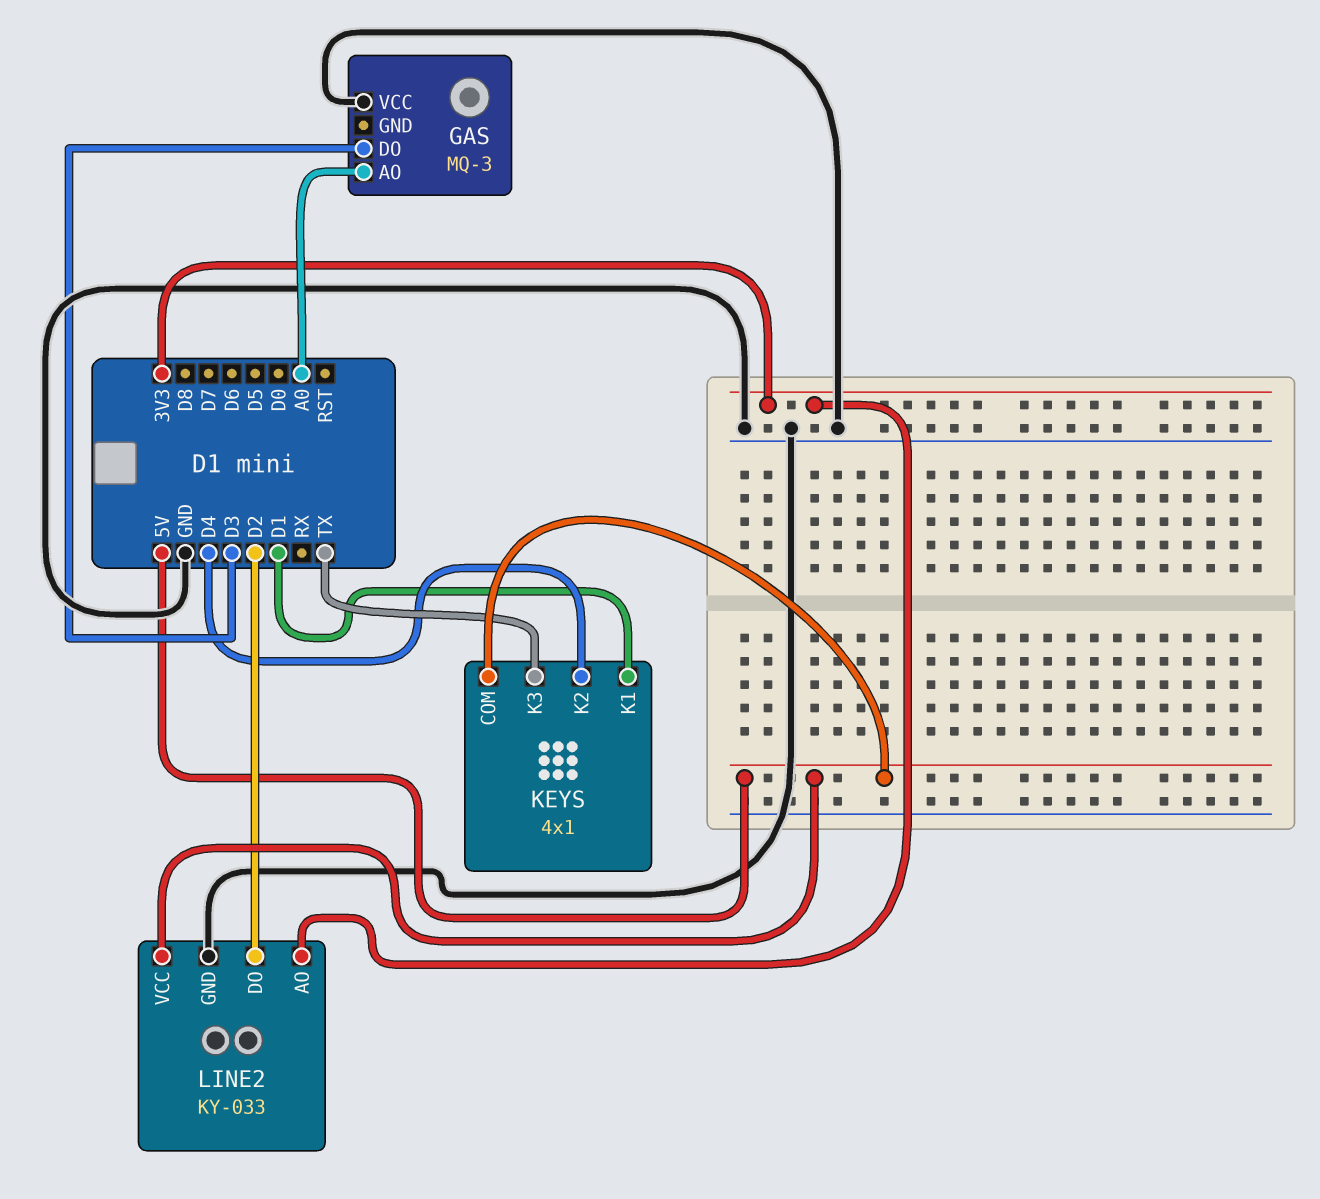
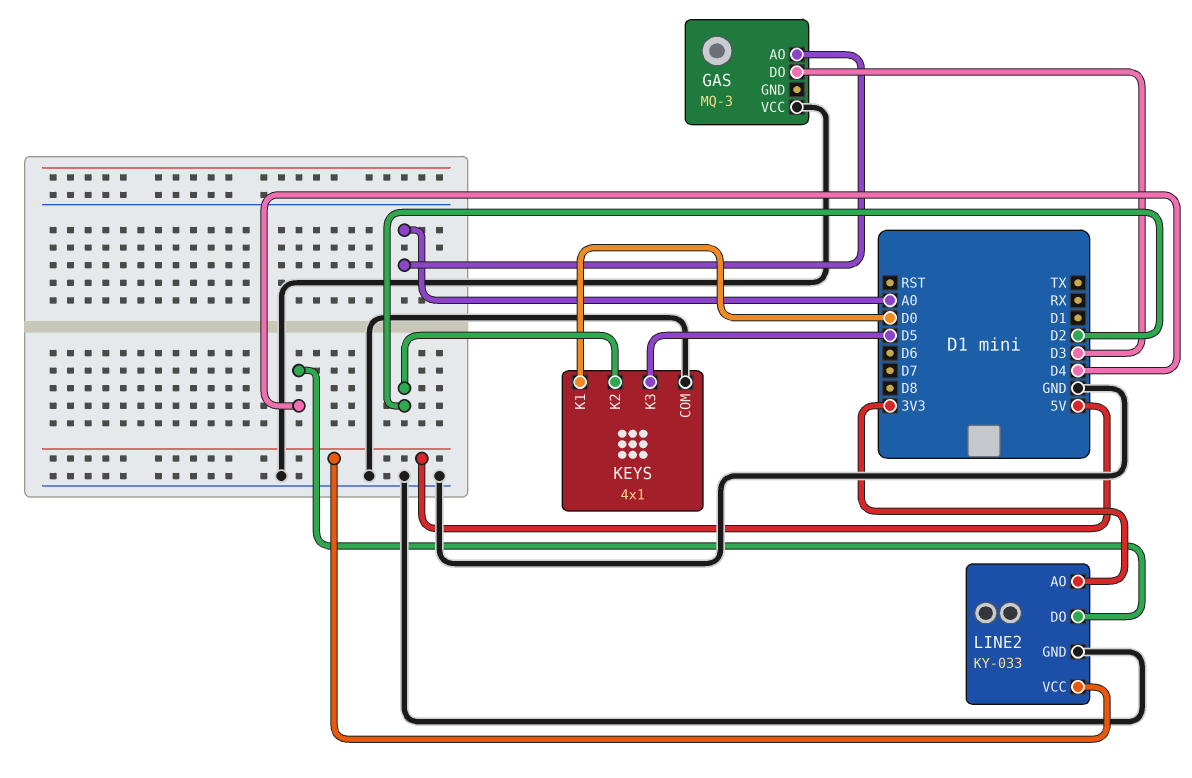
KEYS pin COM: 5V -> GND
KEYS pin K1: D1 -> D0
KEYS pin K2: D4 -> D2
KEYS pin K3: TX -> D5
LINE2 pin DO: D2 -> D4

